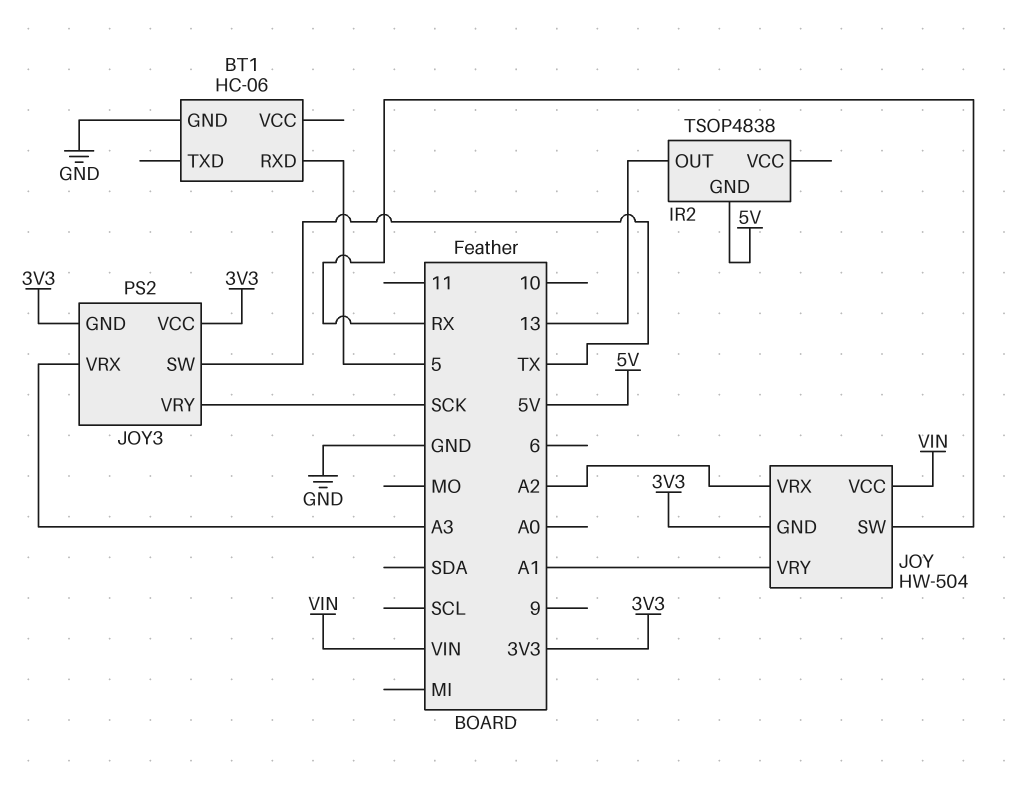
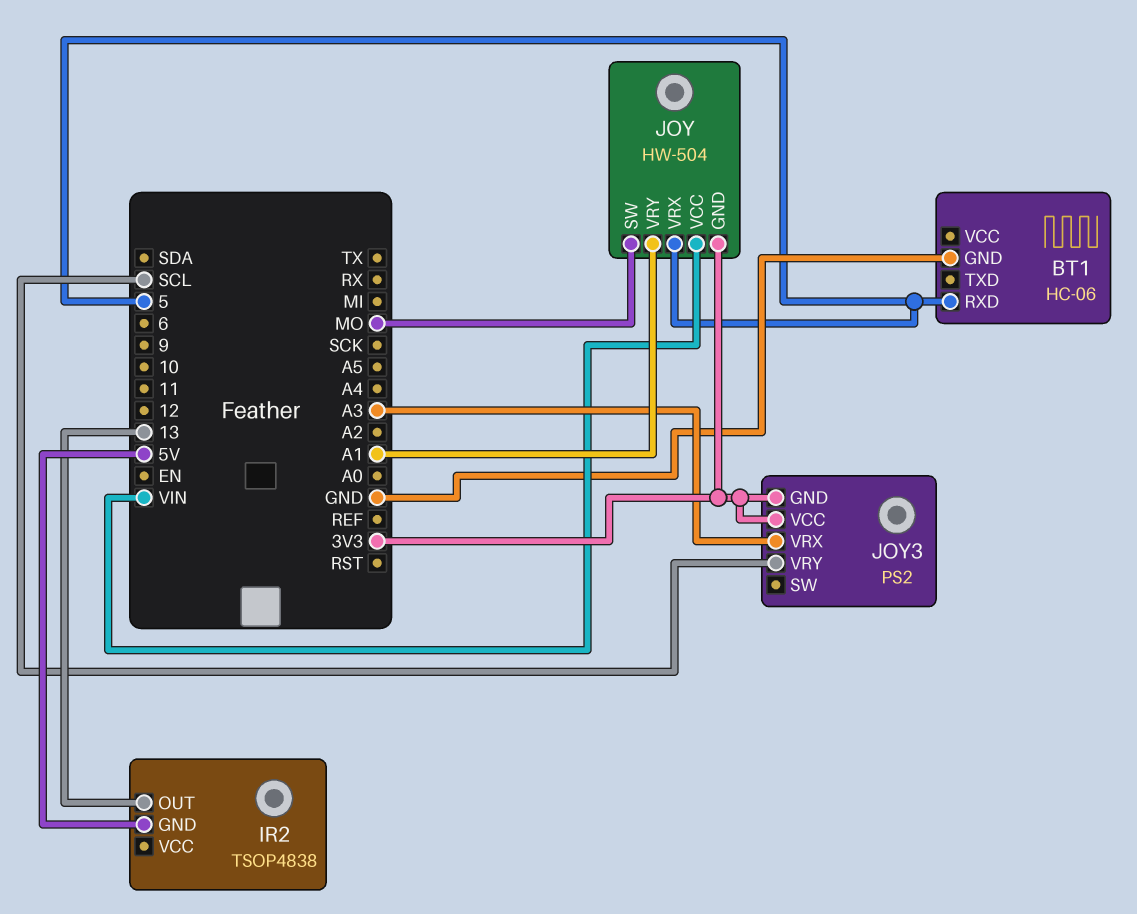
JOY pin SW: RX -> MO
JOY pin VRX: A2 -> 5
JOY3 pin SW: TX -> none
JOY3 pin VRY: SCK -> SCL

